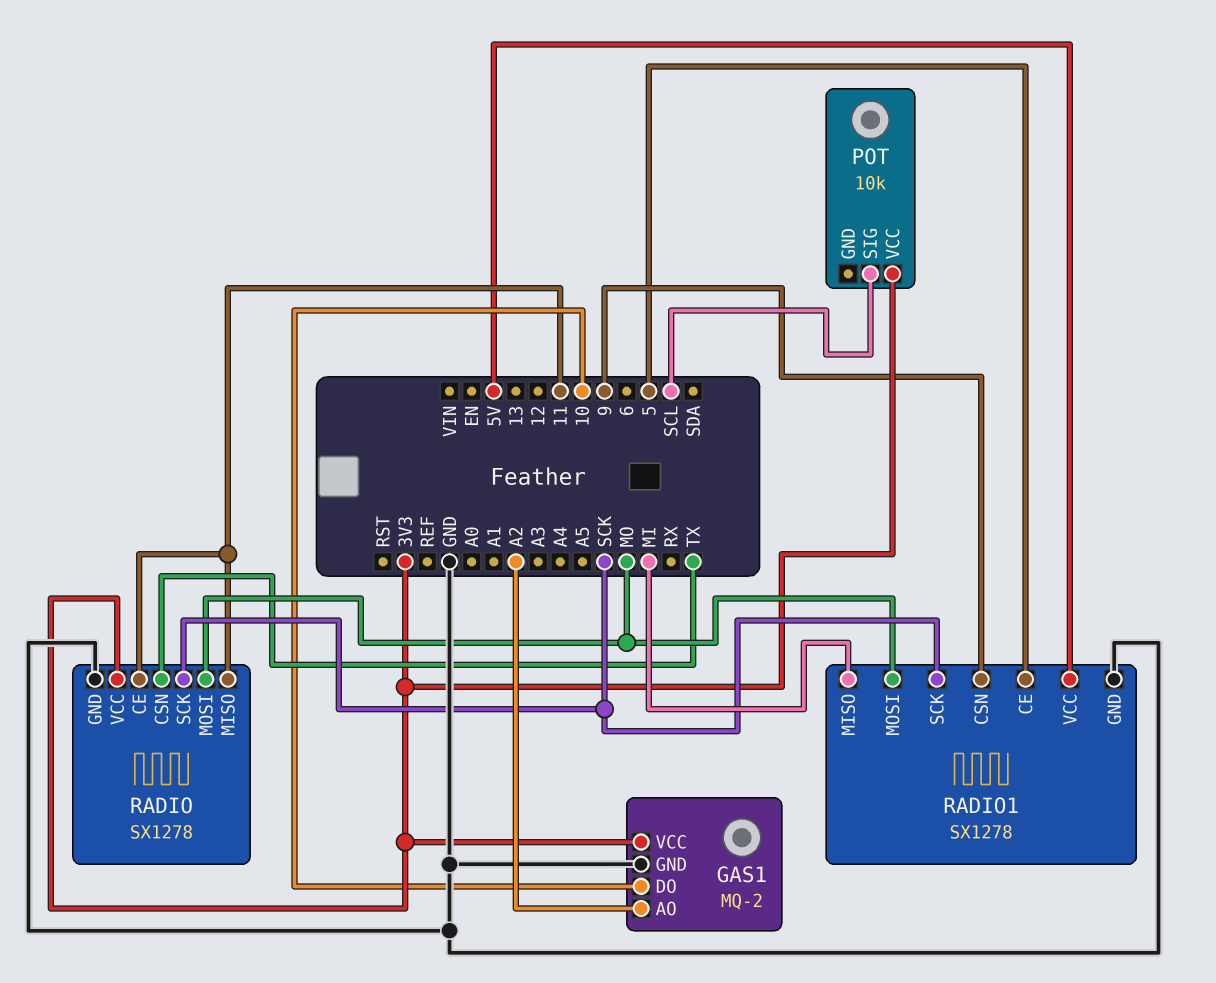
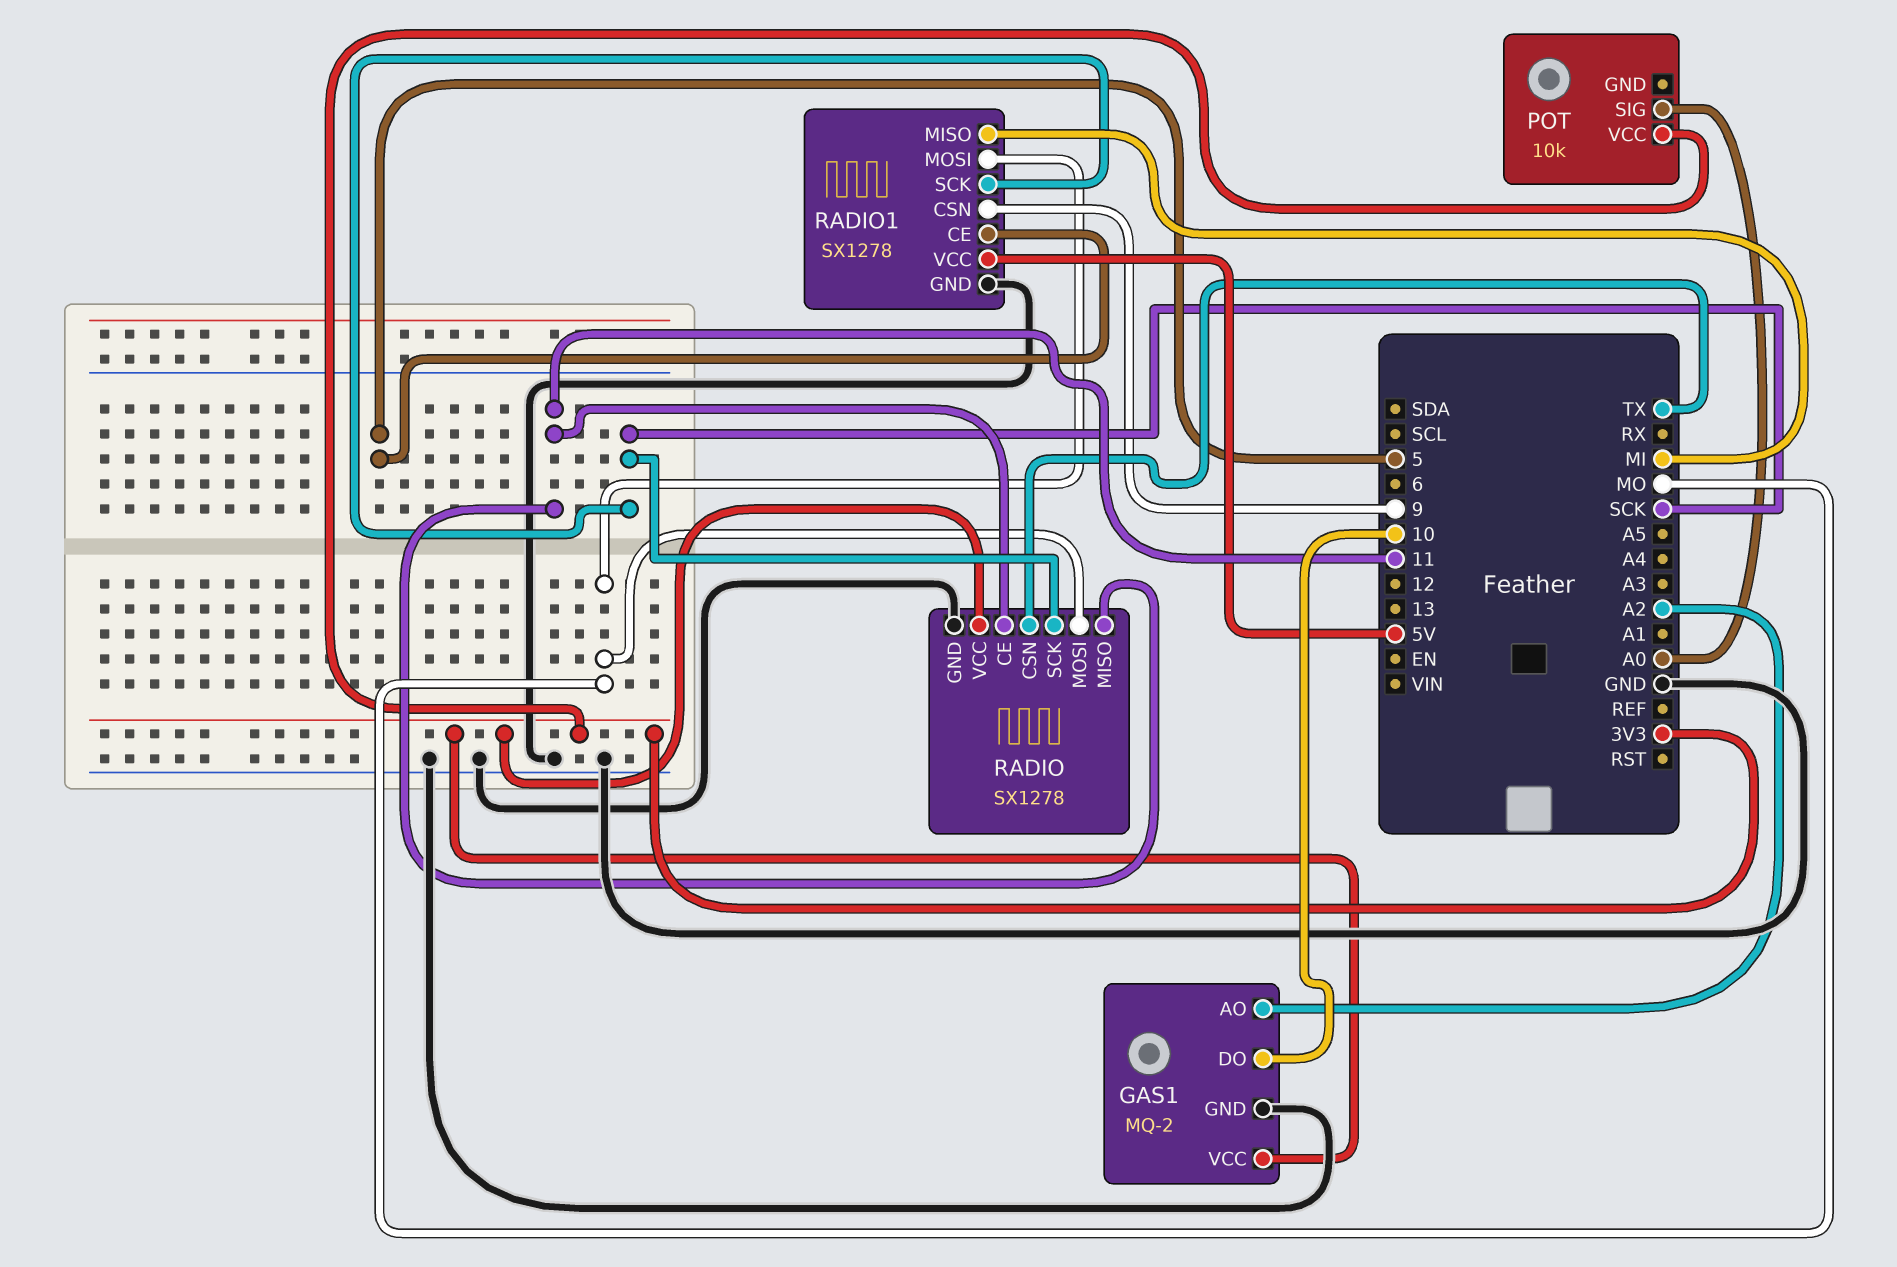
POT pin SIG: SCL -> A0

